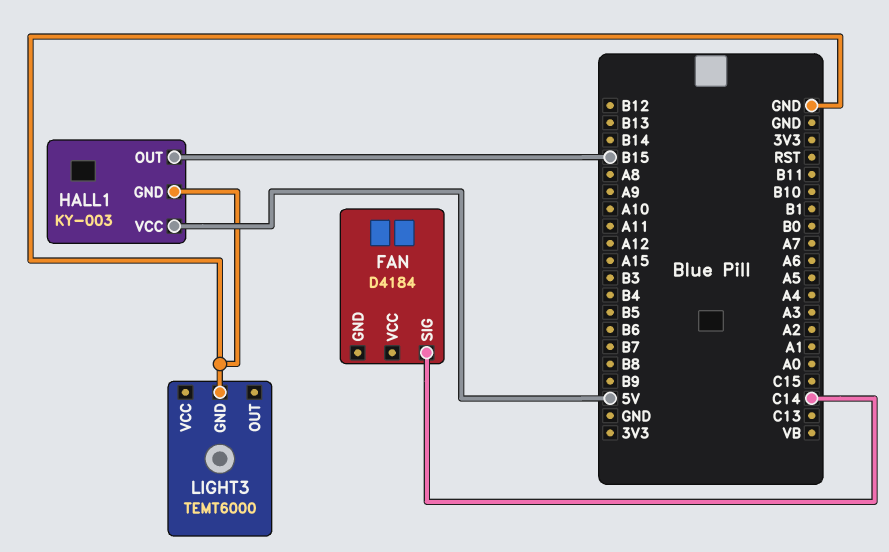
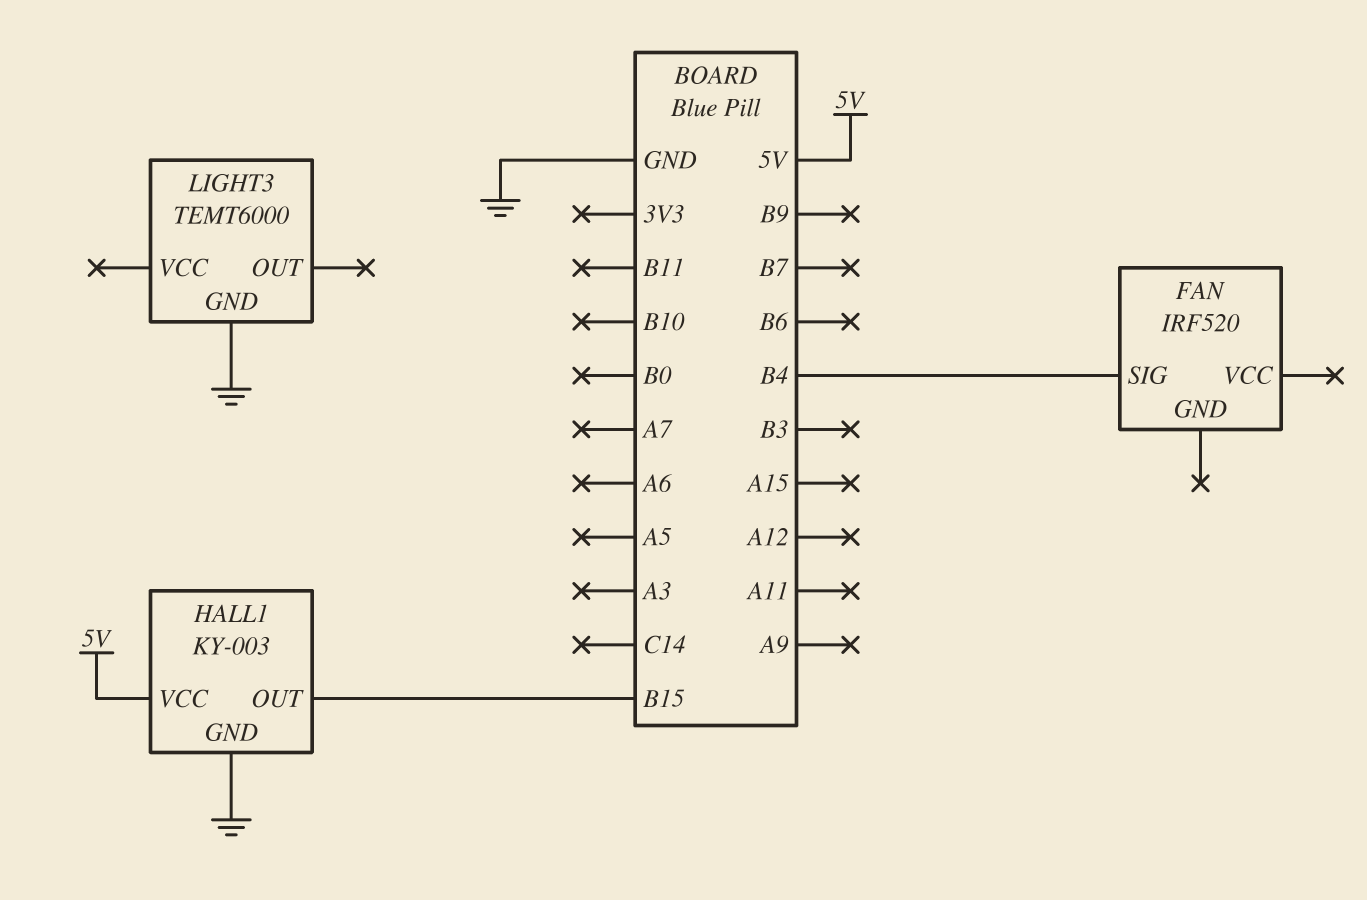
FAN: D4184 -> IRF520
FAN pin SIG: C14 -> B4

